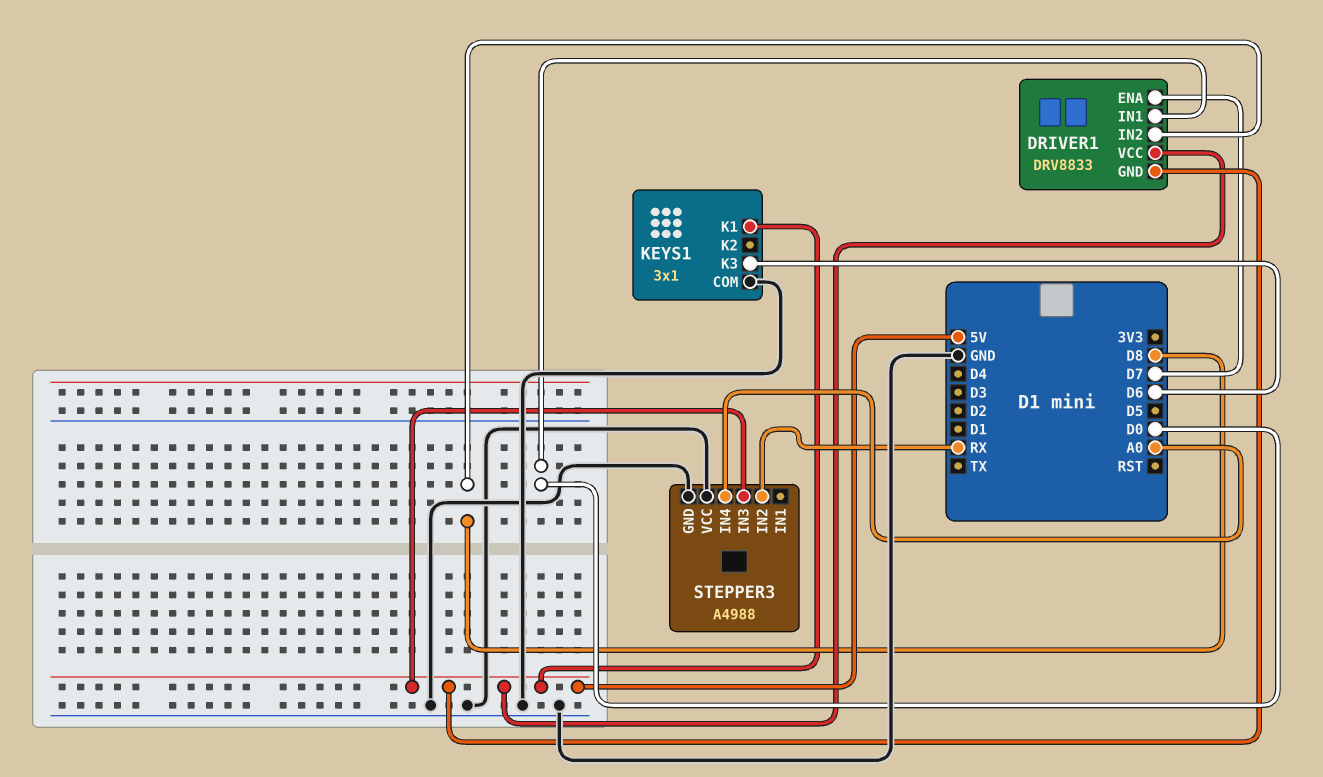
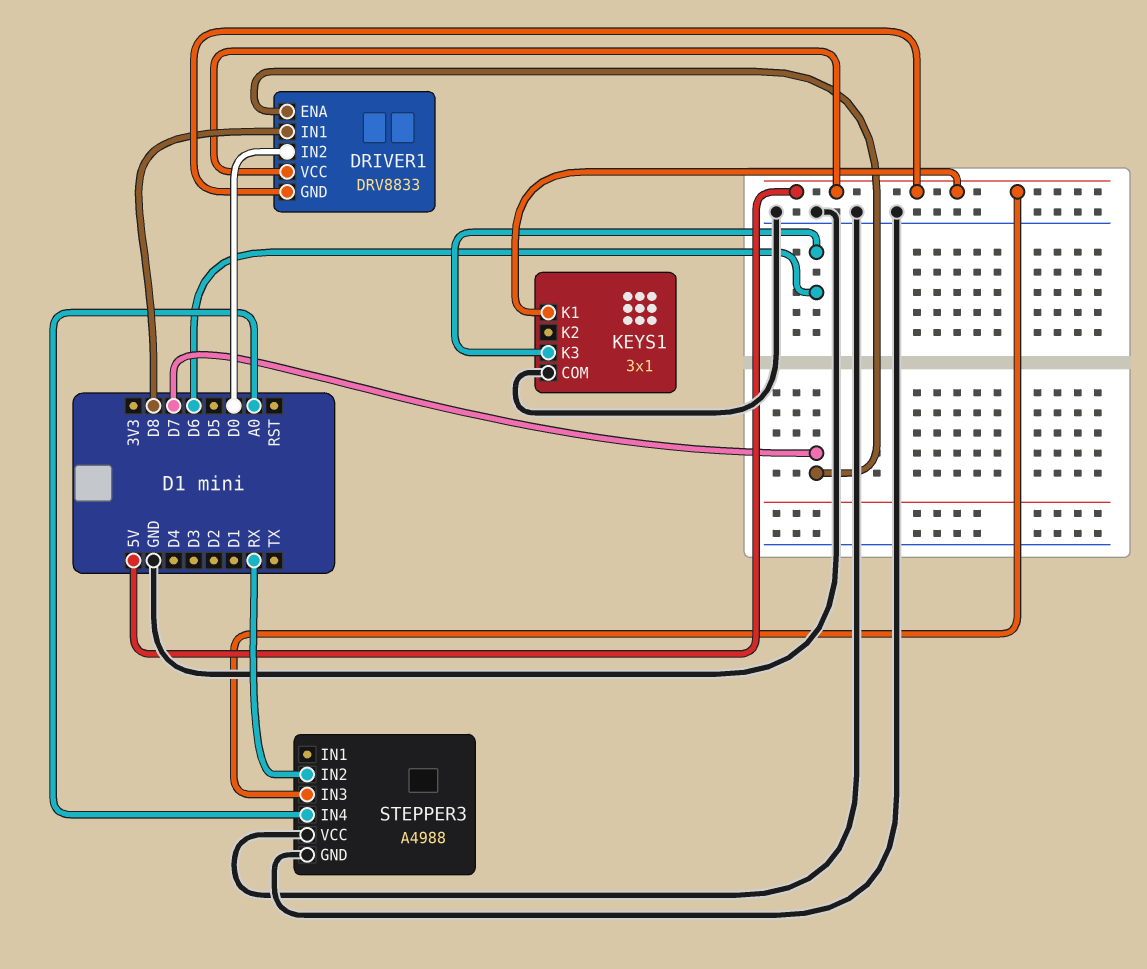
DRIVER1 pin IN1: D0 -> D8
DRIVER1 pin IN2: D8 -> D0

